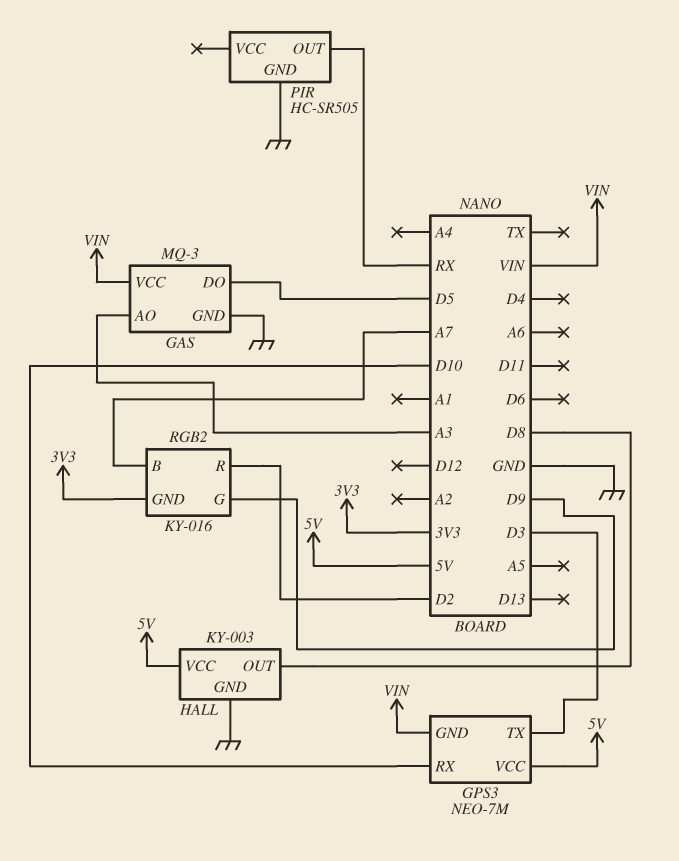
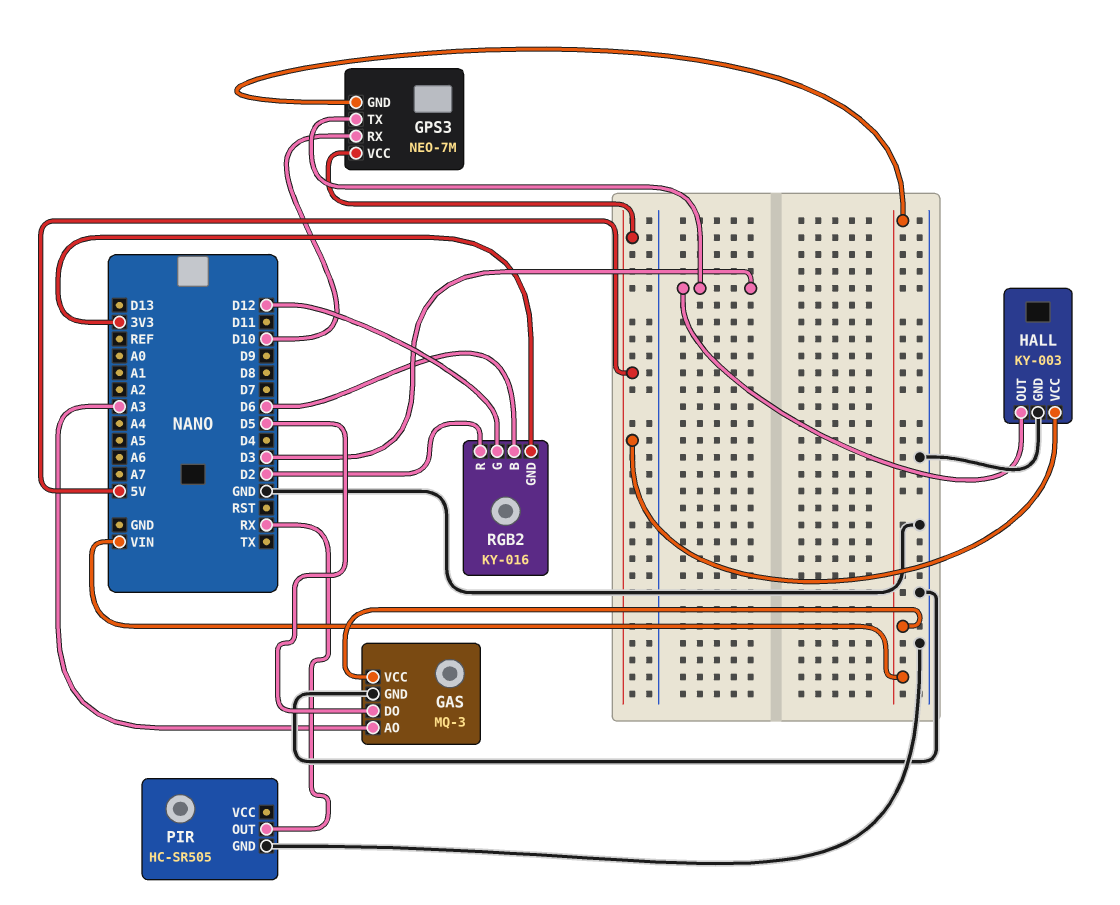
HALL pin OUT: D8 -> D3
RGB2 pin B: A7 -> D6
RGB2 pin G: D9 -> D12

